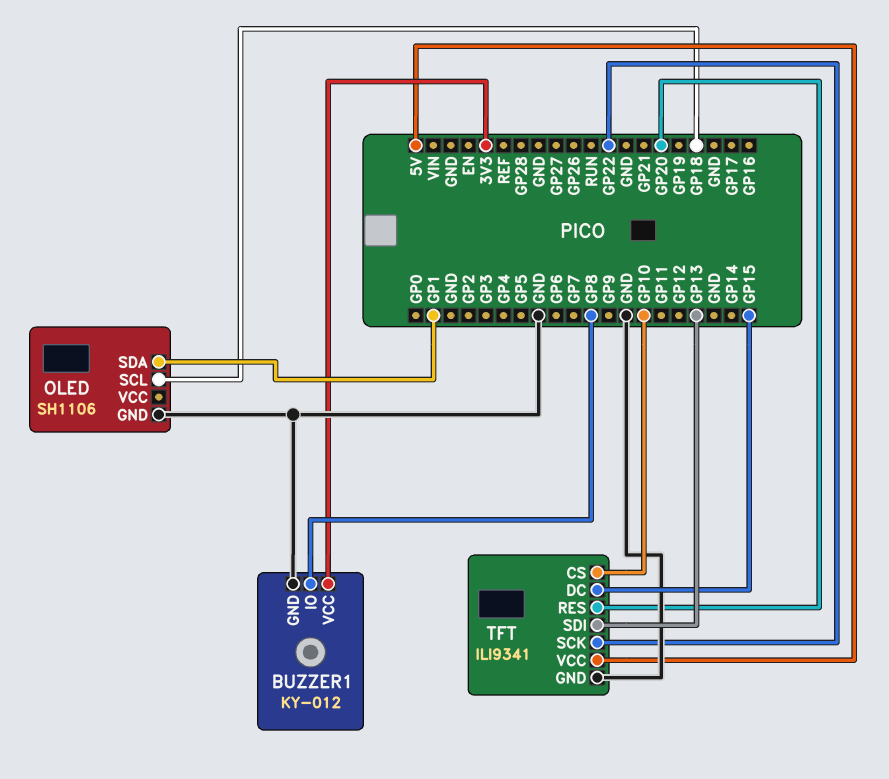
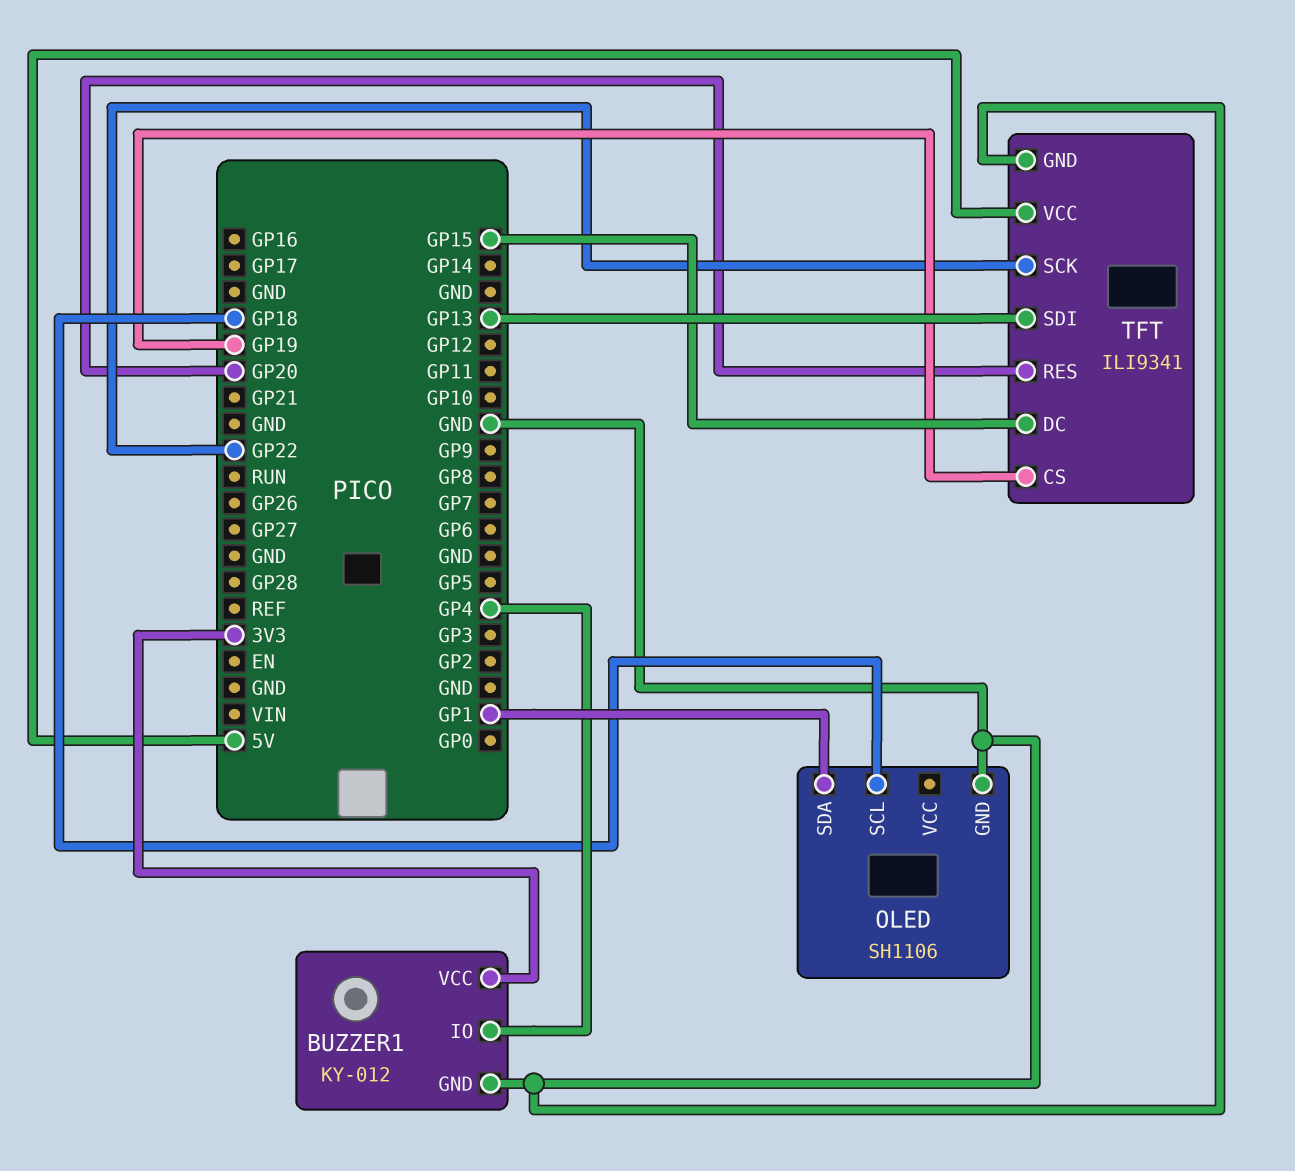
BUZZER1 pin IO: GP8 -> GP4
TFT pin CS: GP10 -> GP19

